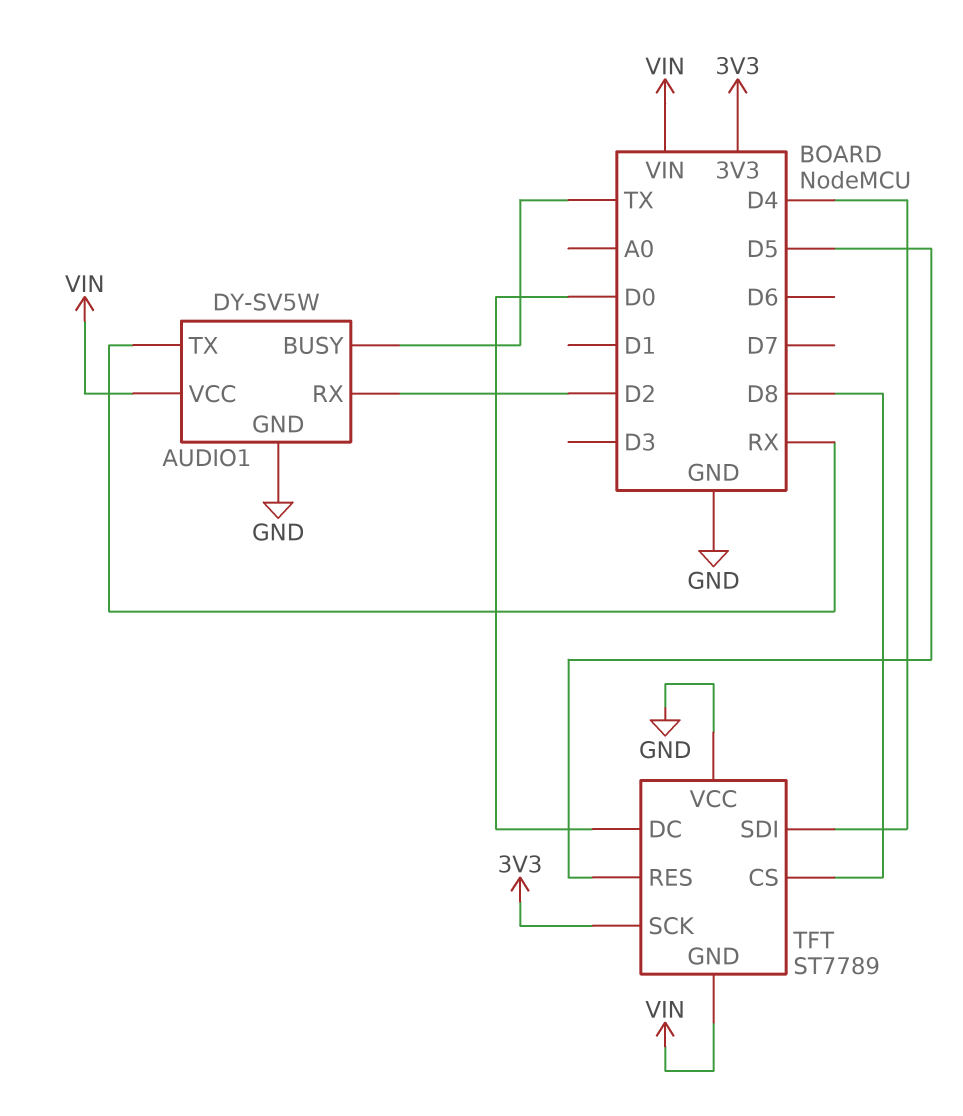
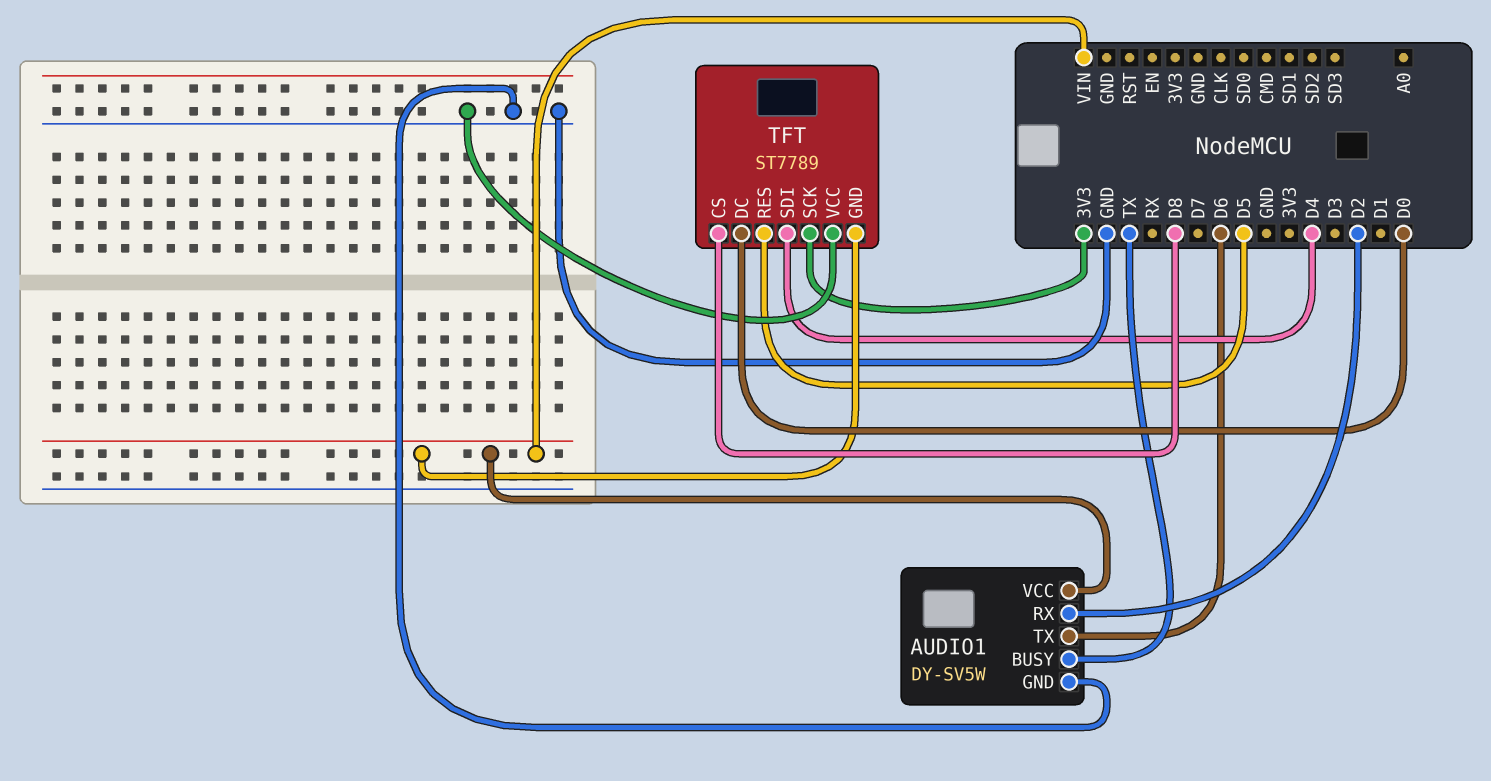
AUDIO1 pin TX: RX -> D6

